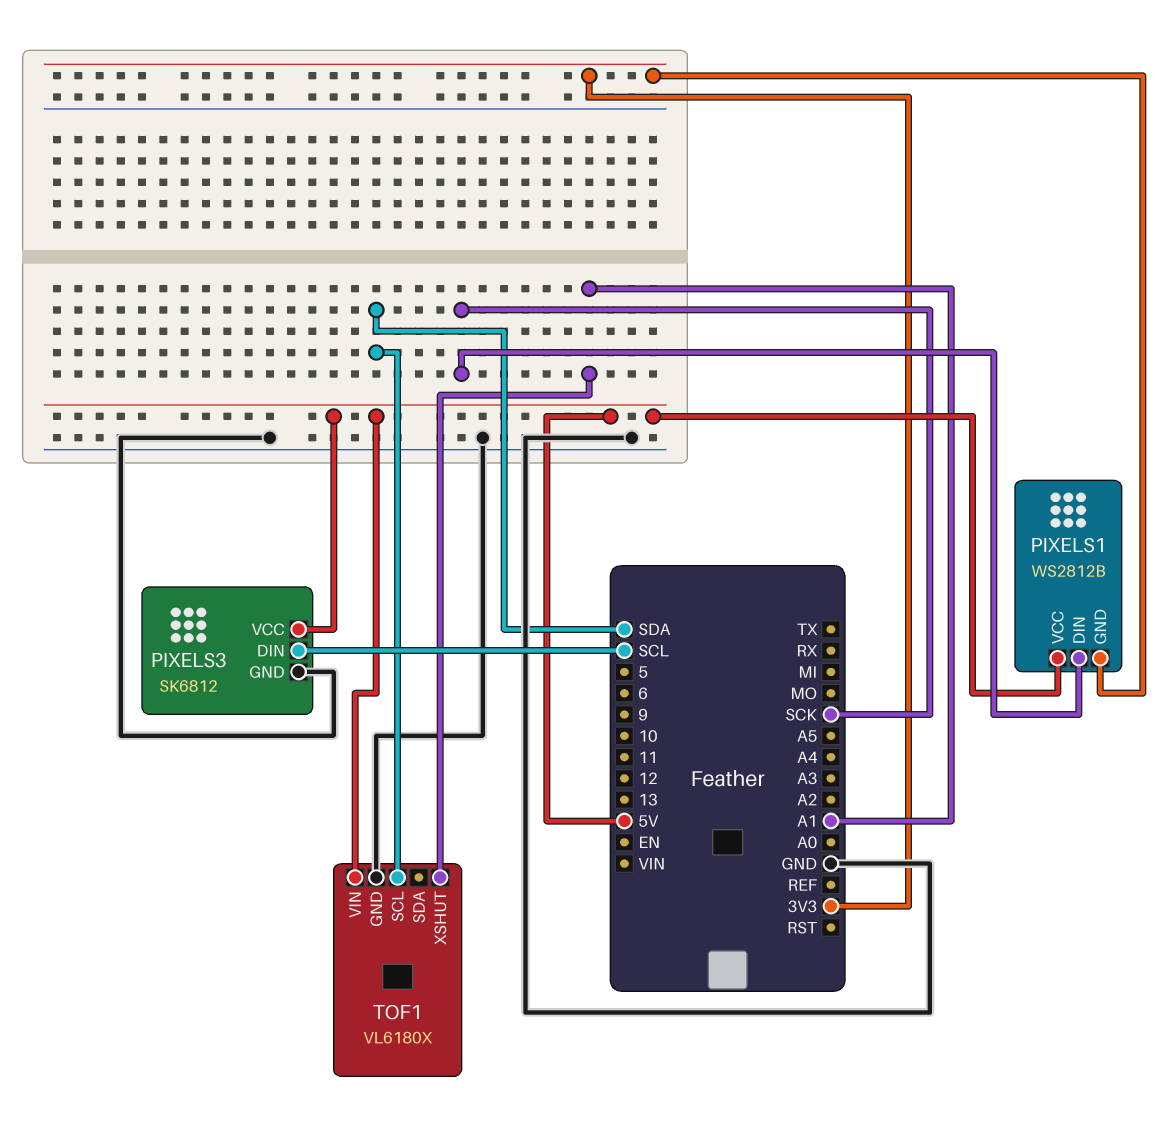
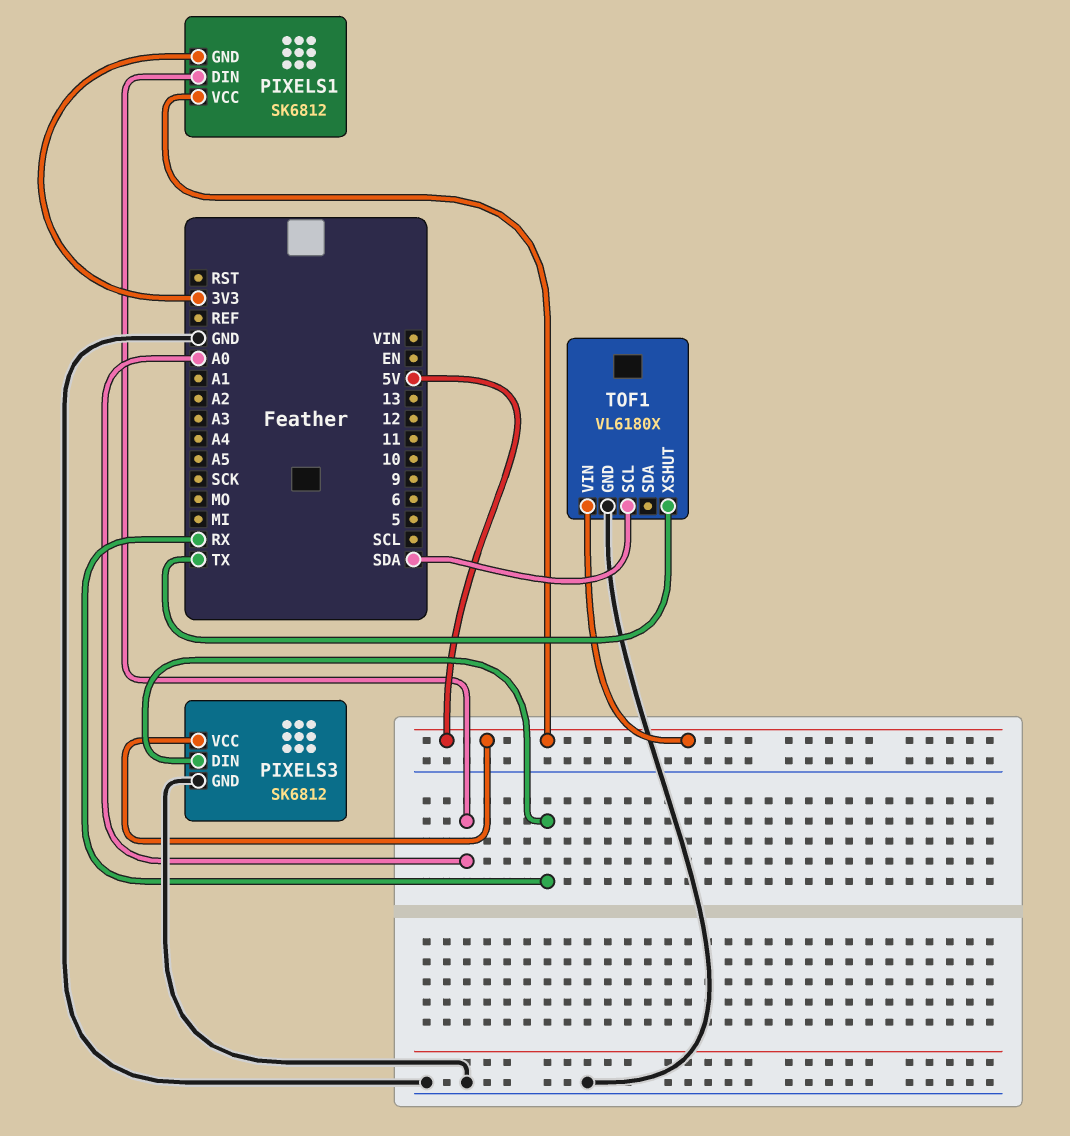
PIXELS1: WS2812B -> SK6812
PIXELS1 pin DIN: SCK -> A0
PIXELS3 pin DIN: SCL -> RX
TOF1 pin XSHUT: A1 -> TX

